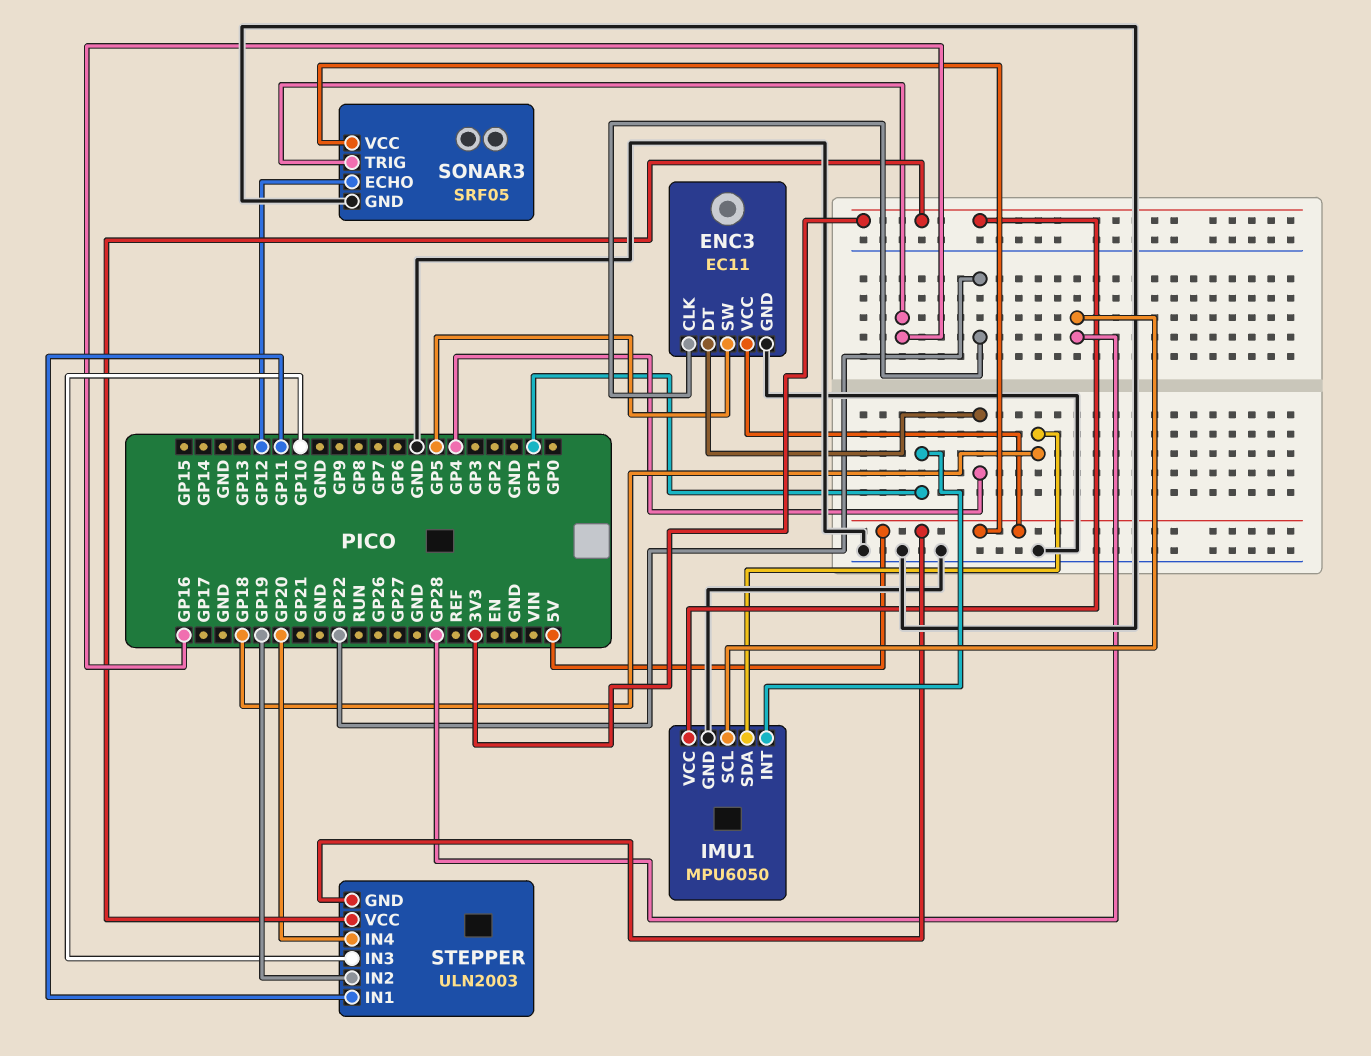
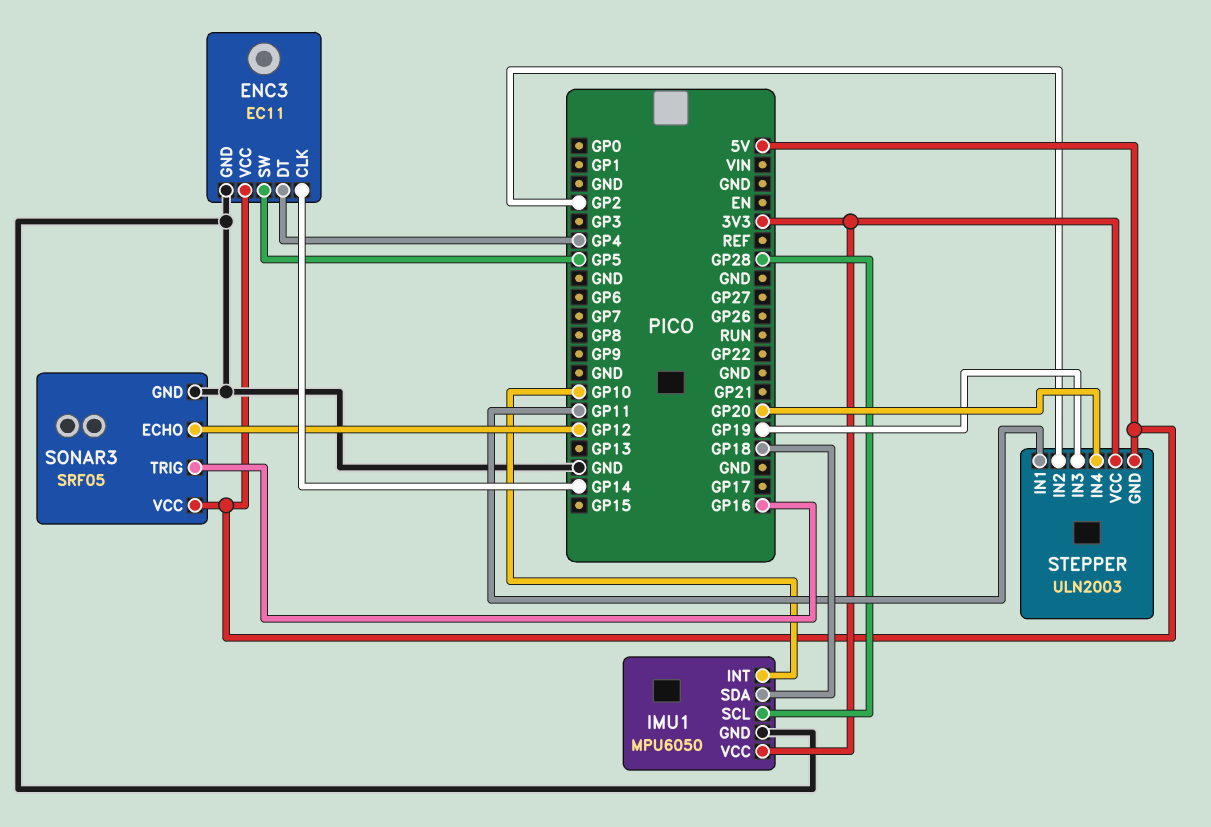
ENC3 pin CLK: GP22 -> GP14
IMU1 pin INT: GP1 -> GP10
STEPPER pin IN2: GP19 -> GP2
STEPPER pin IN3: GP10 -> GP19

